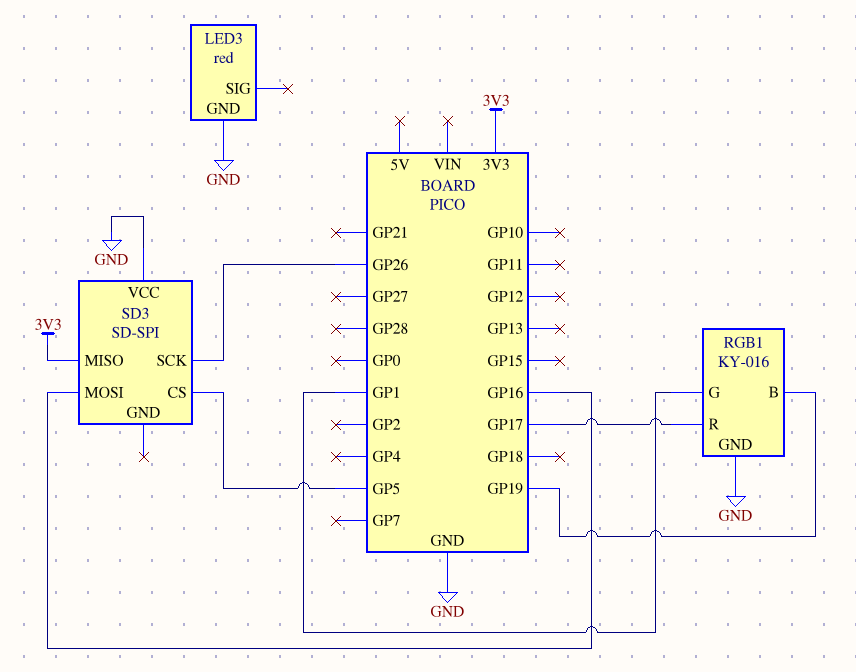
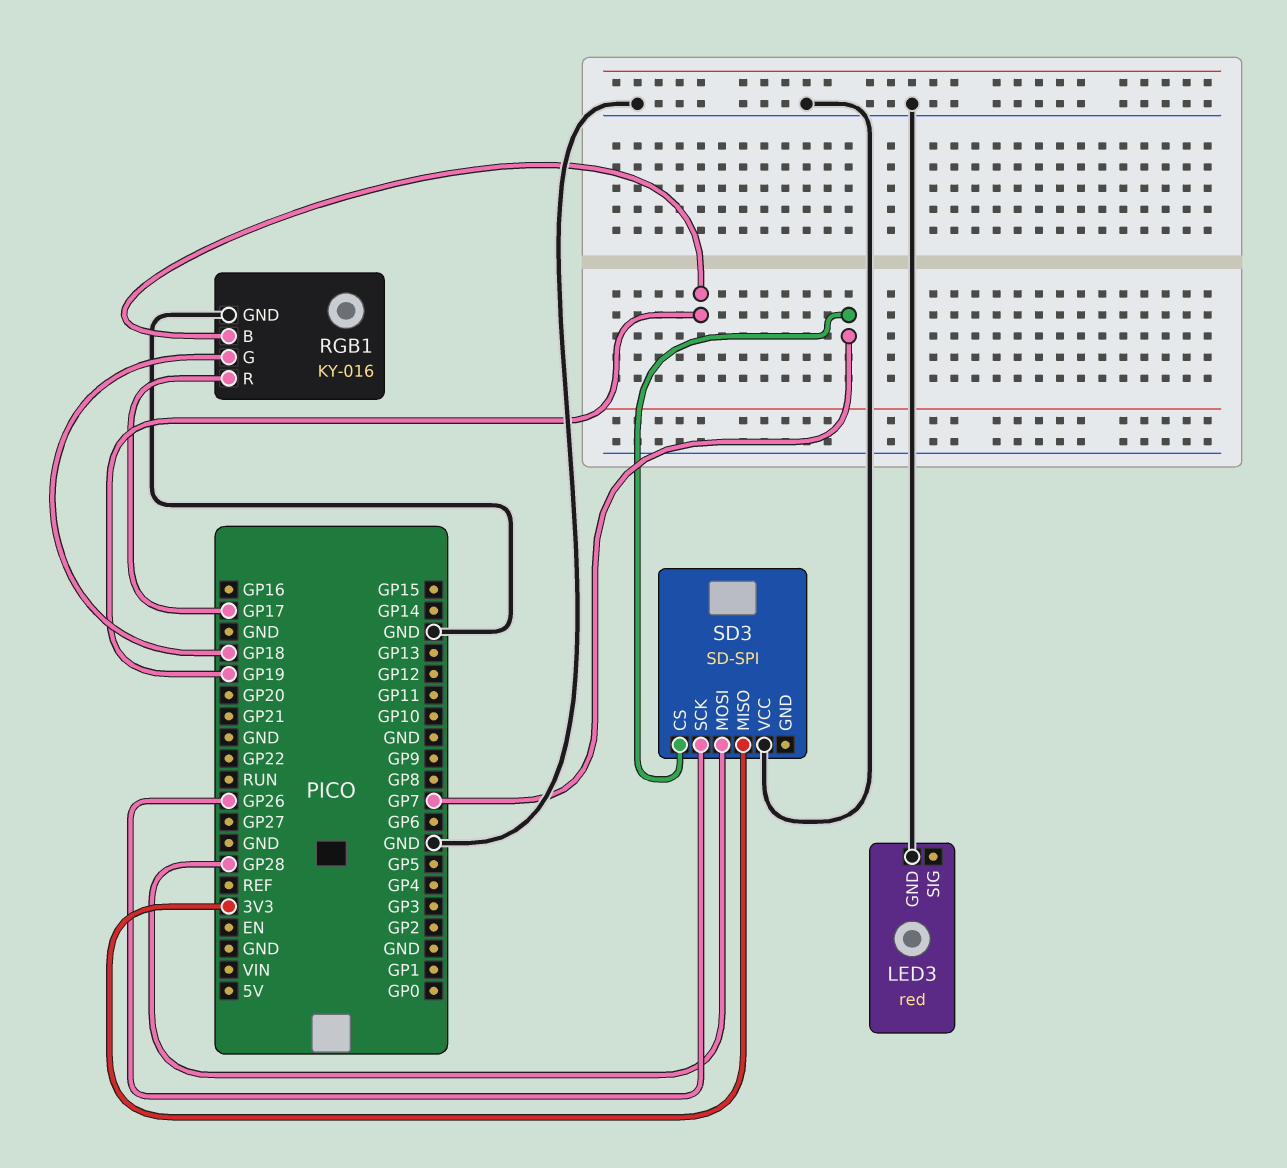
RGB1 pin G: GP1 -> GP18
SD3 pin CS: GP5 -> GP7
SD3 pin MOSI: GP16 -> GP28

